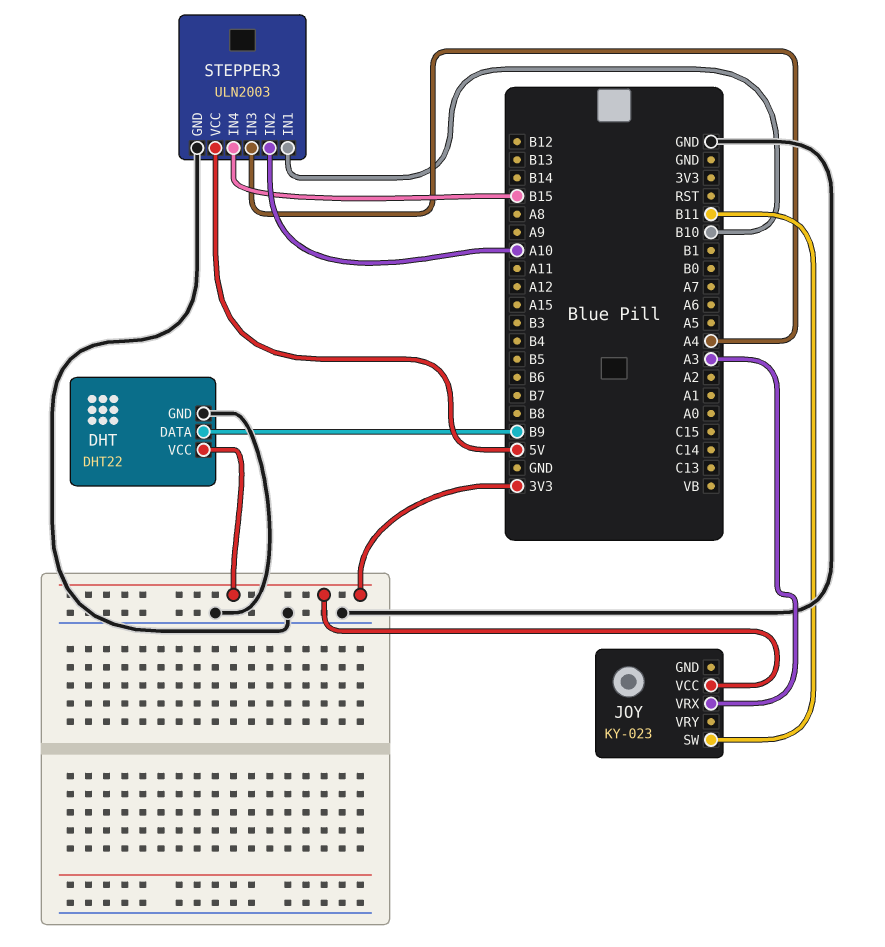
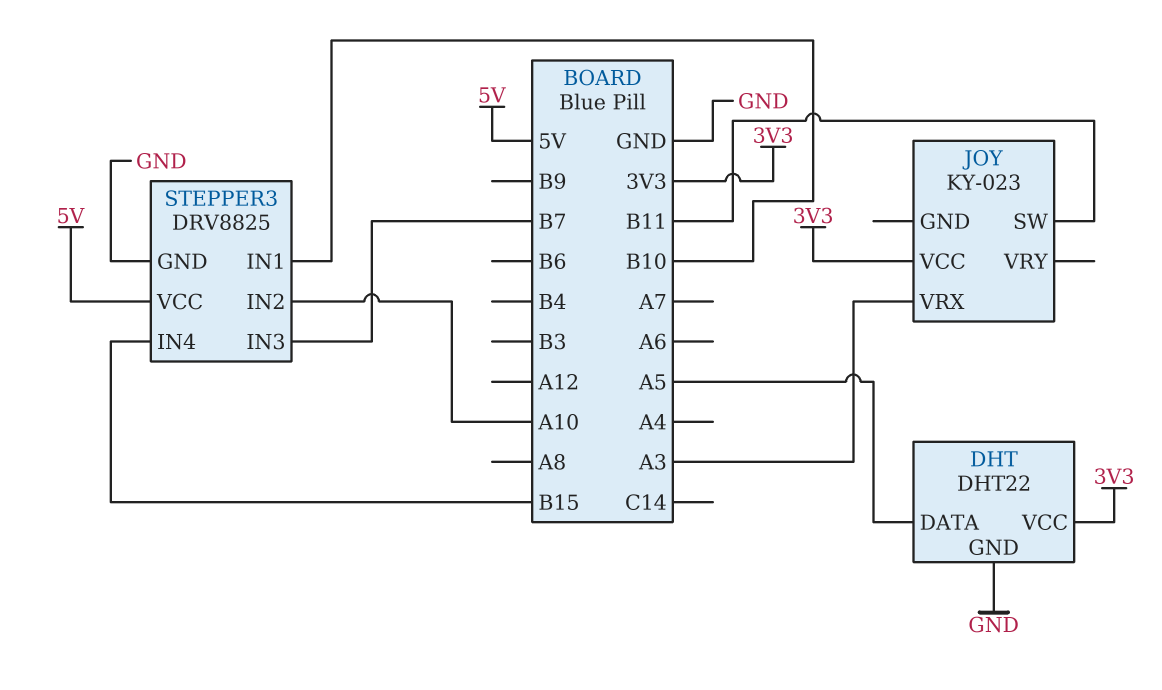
DHT pin DATA: B9 -> A5
STEPPER3: ULN2003 -> DRV8825
STEPPER3 pin IN3: A4 -> B7

